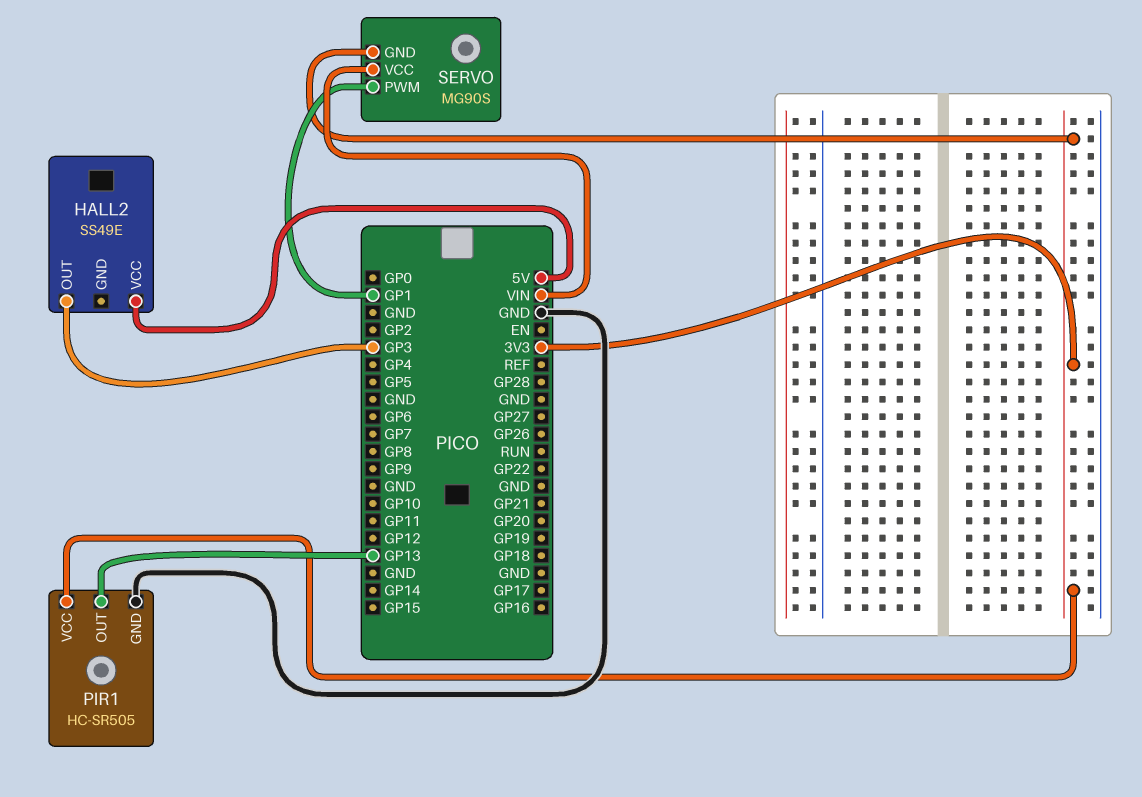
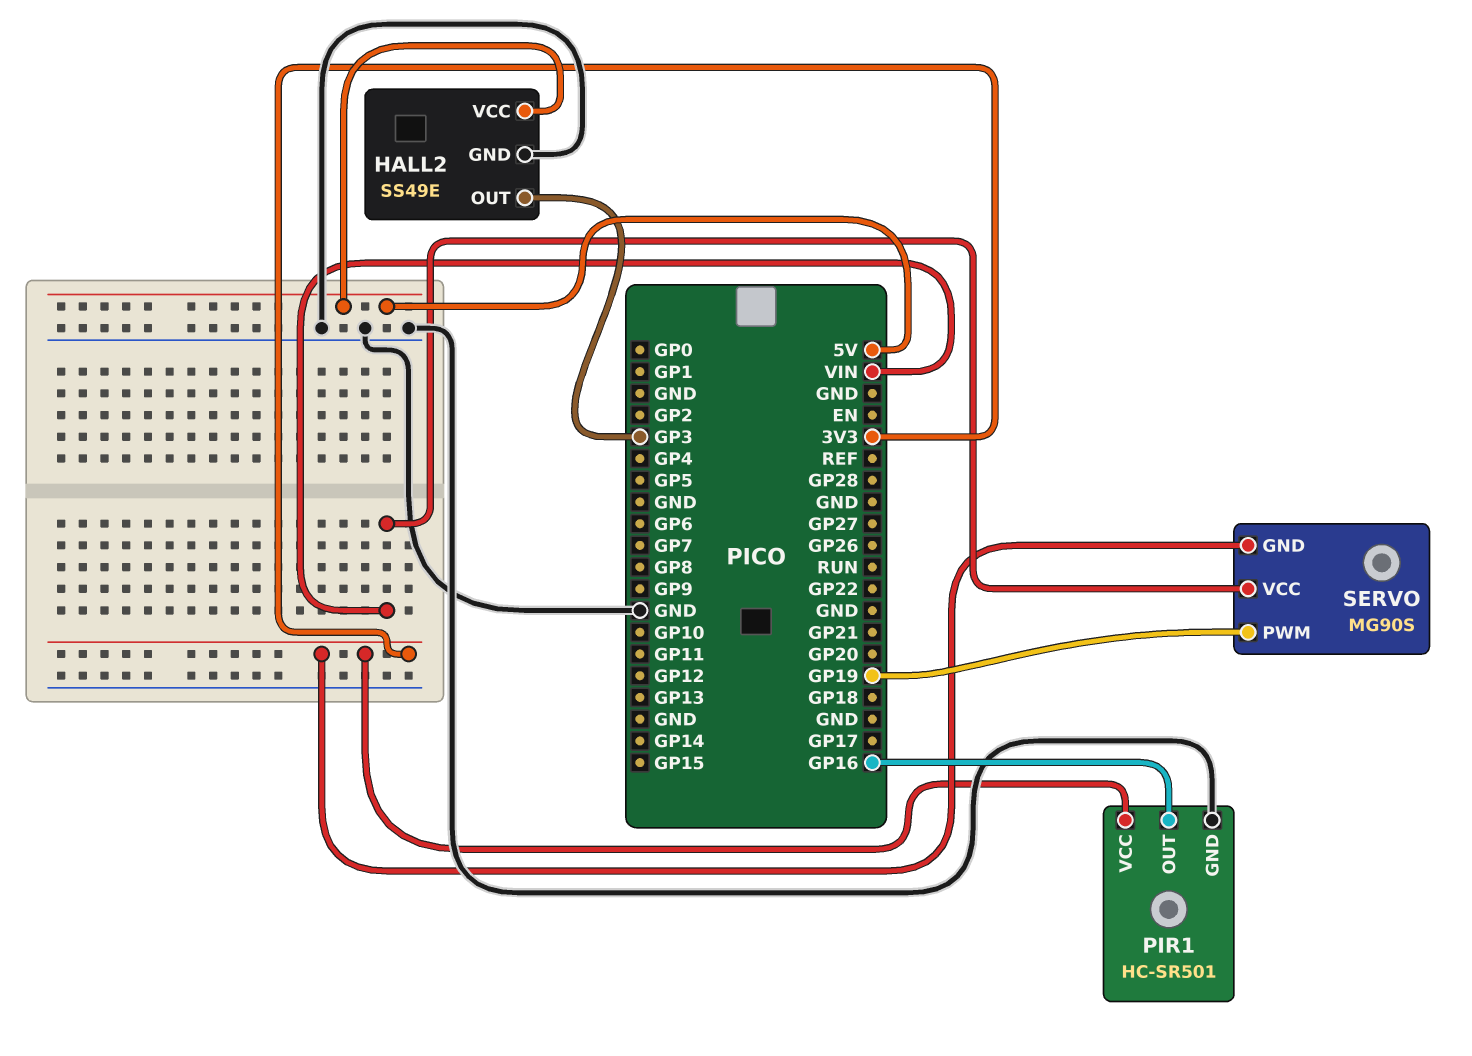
HALL2 pin GND: none -> GND
PIR1: HC-SR505 -> HC-SR501
PIR1 pin OUT: GP13 -> GP16
SERVO pin PWM: GP1 -> GP19

